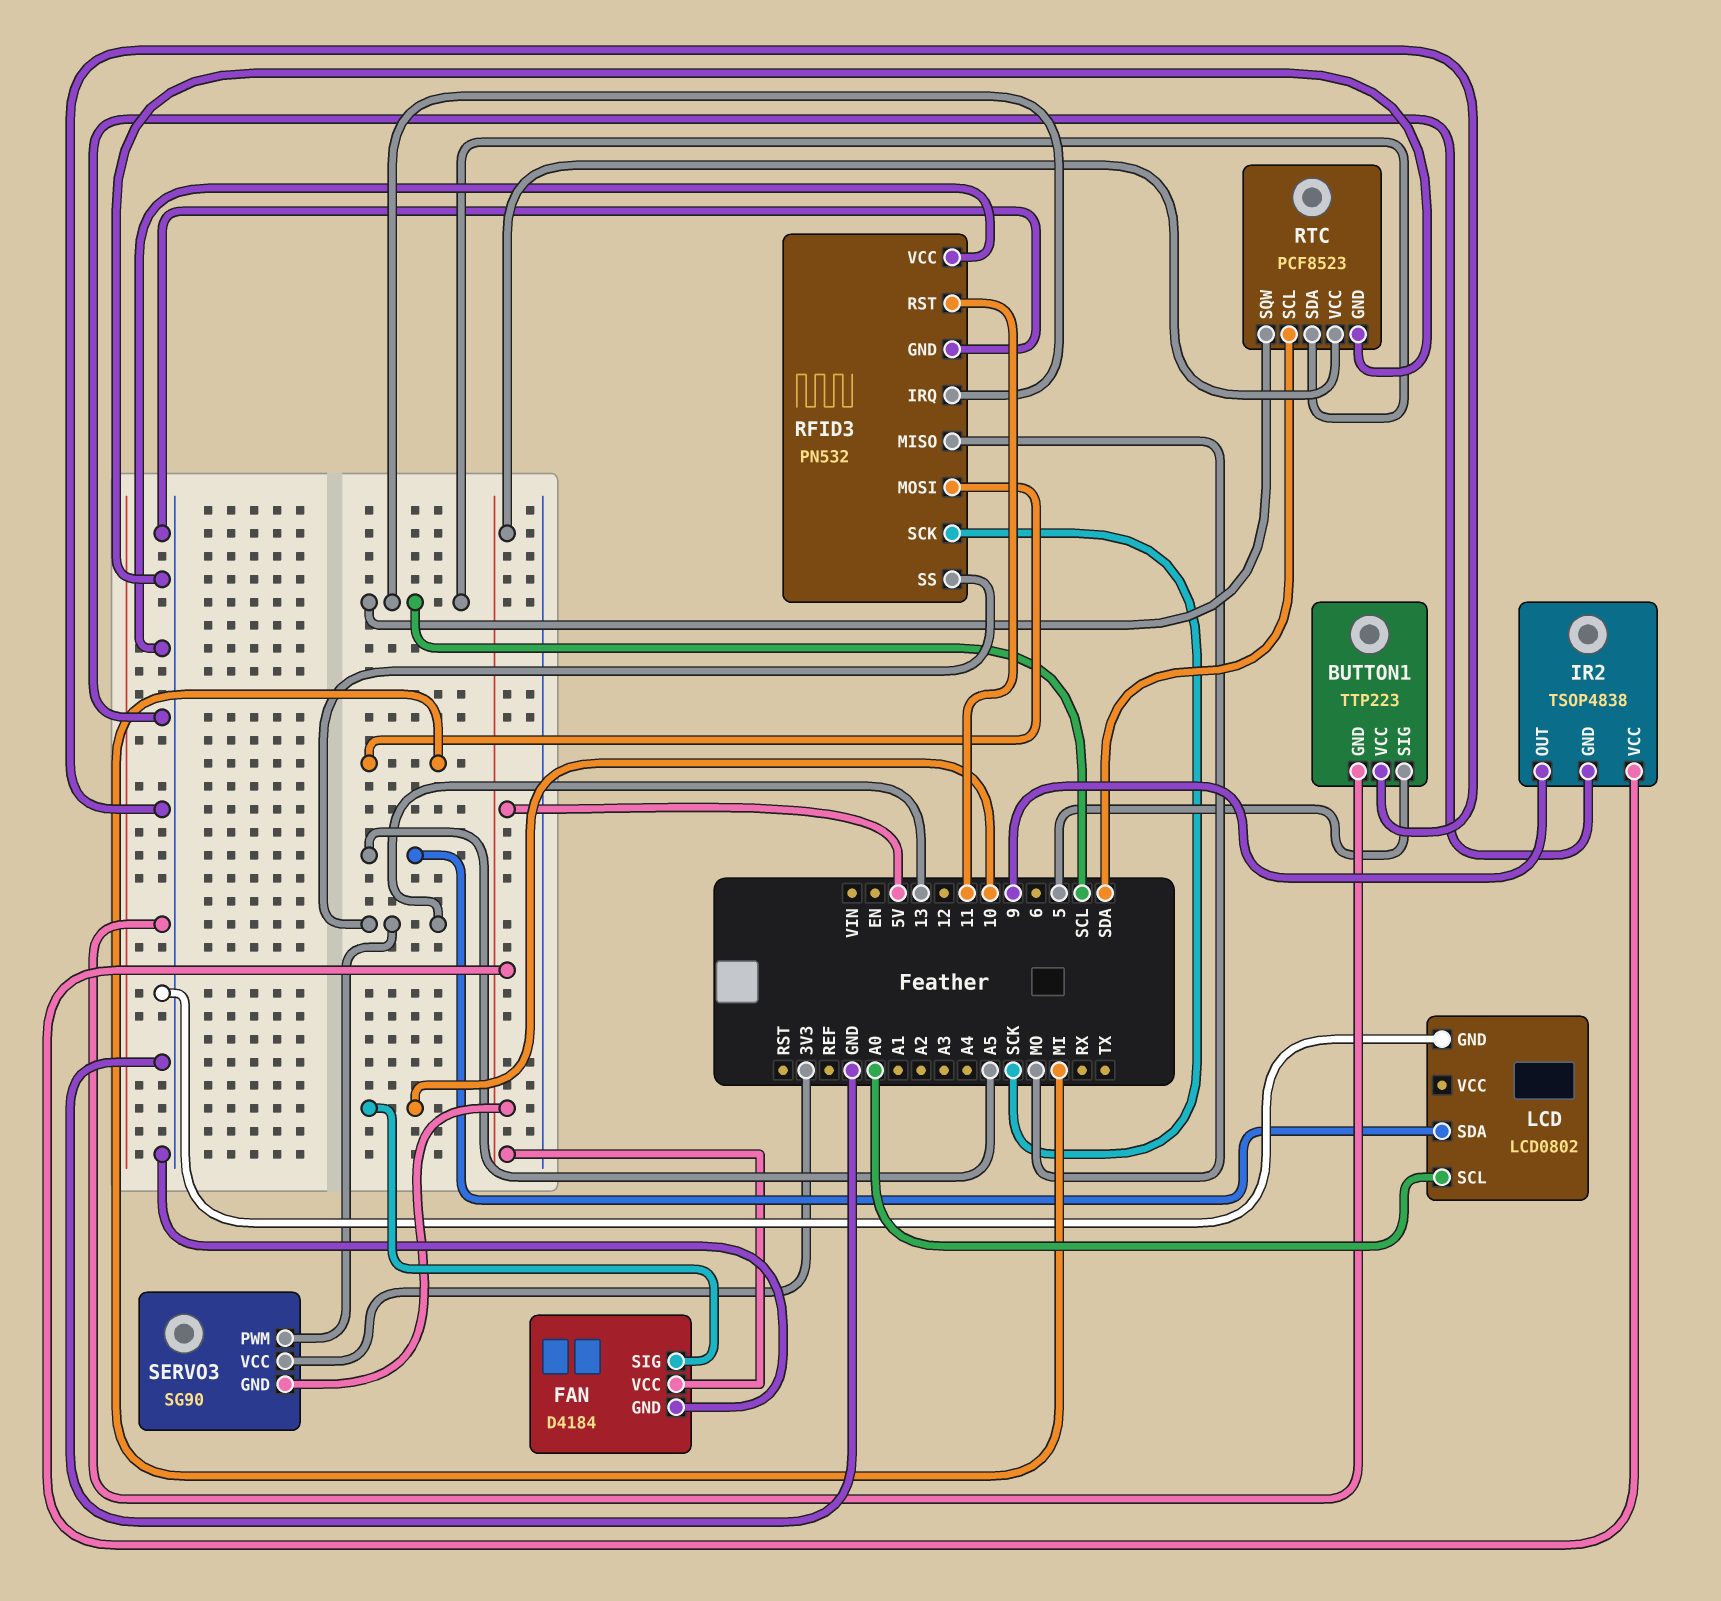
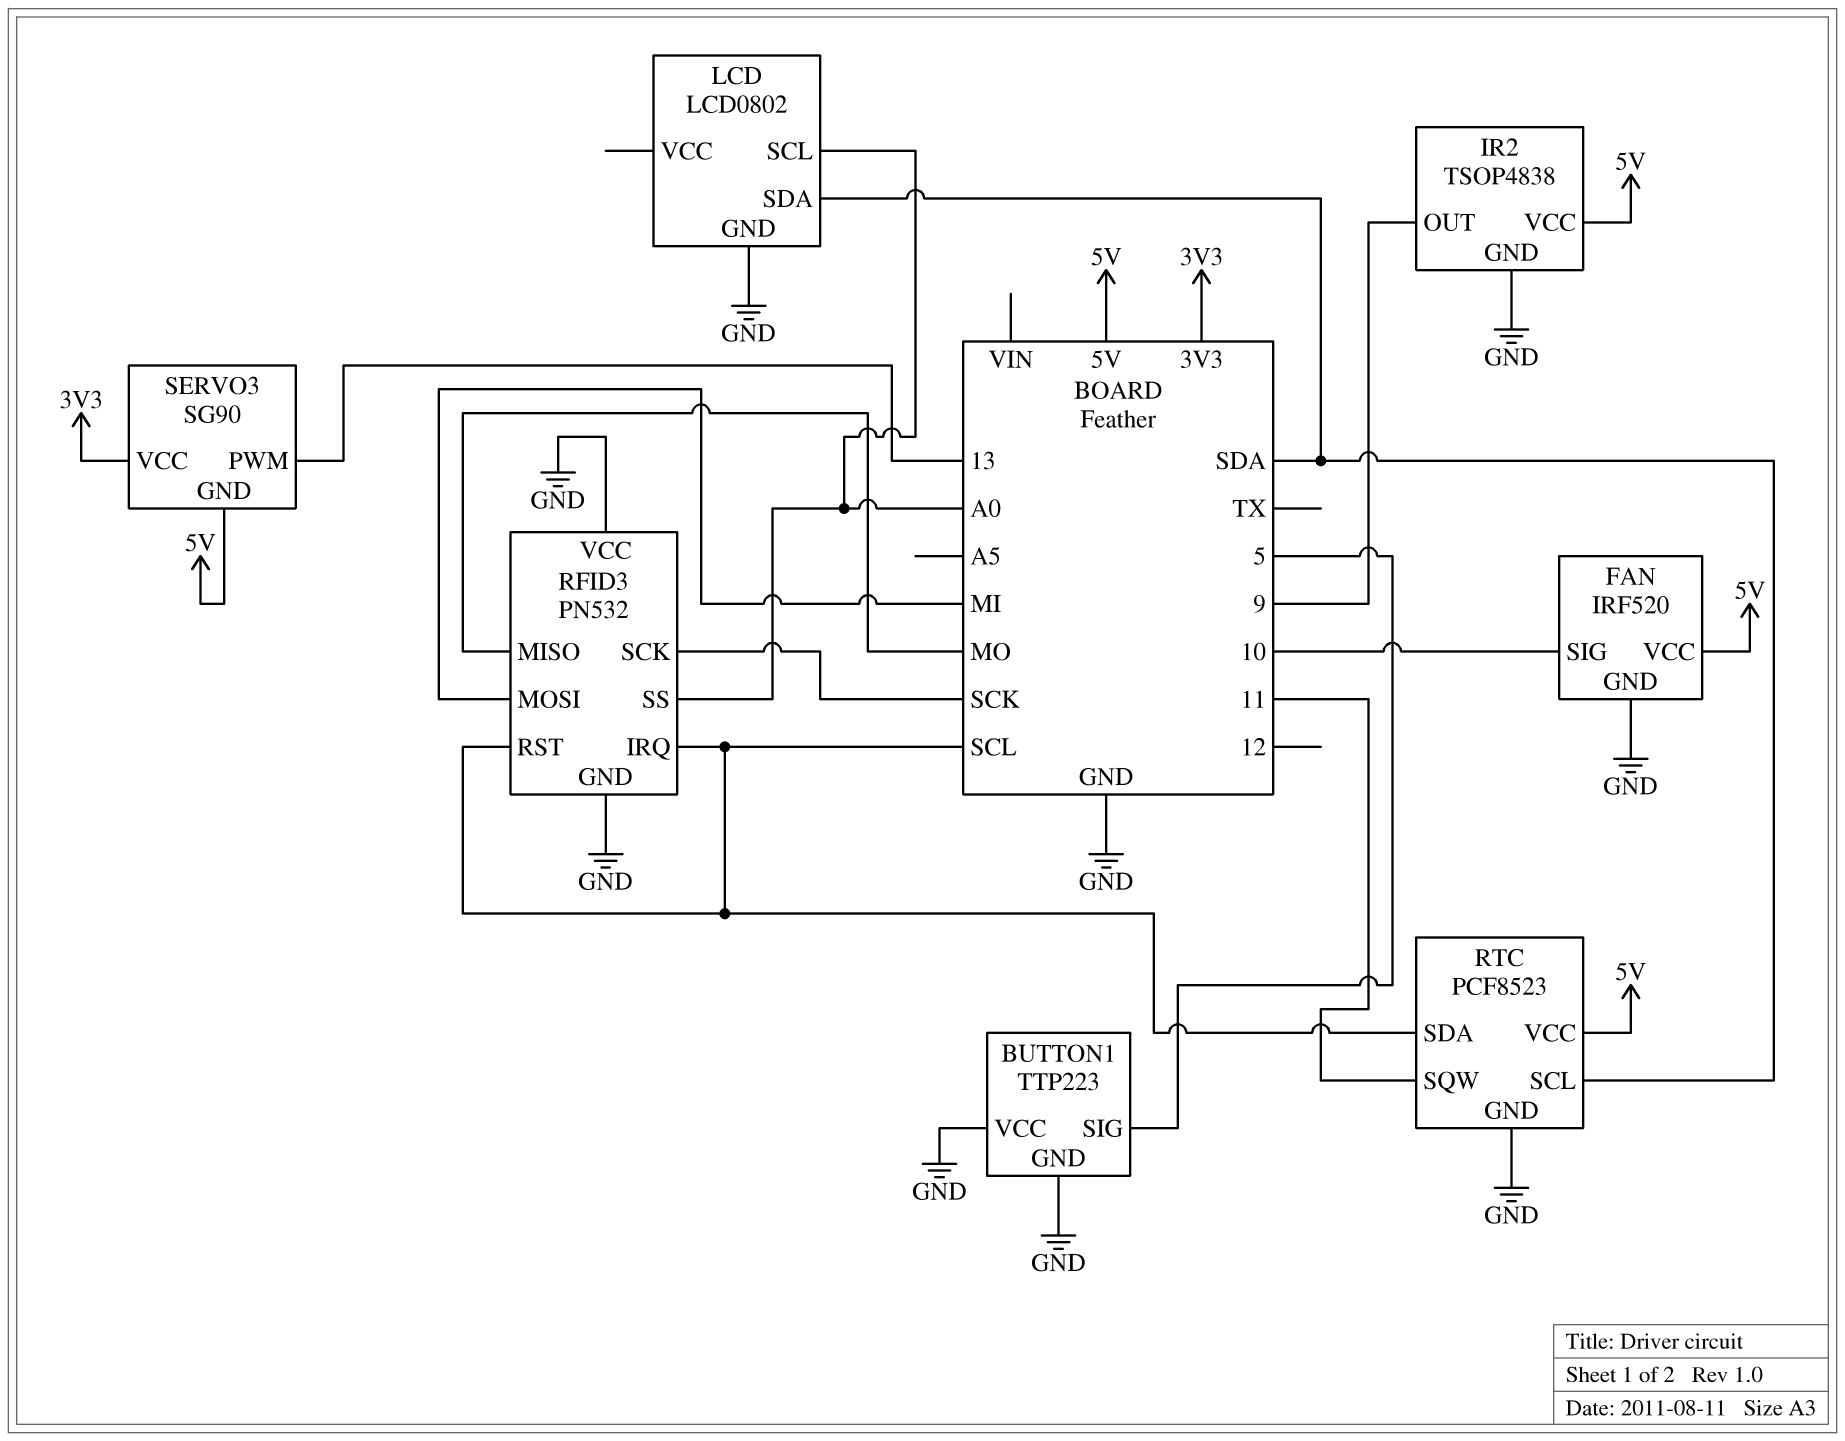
FAN: D4184 -> IRF520
LCD pin SDA: A5 -> SDA
RFID3 pin RST: 11 -> SCL
RFID3 pin SS: 13 -> A0
RTC pin SQW: SCL -> 11

